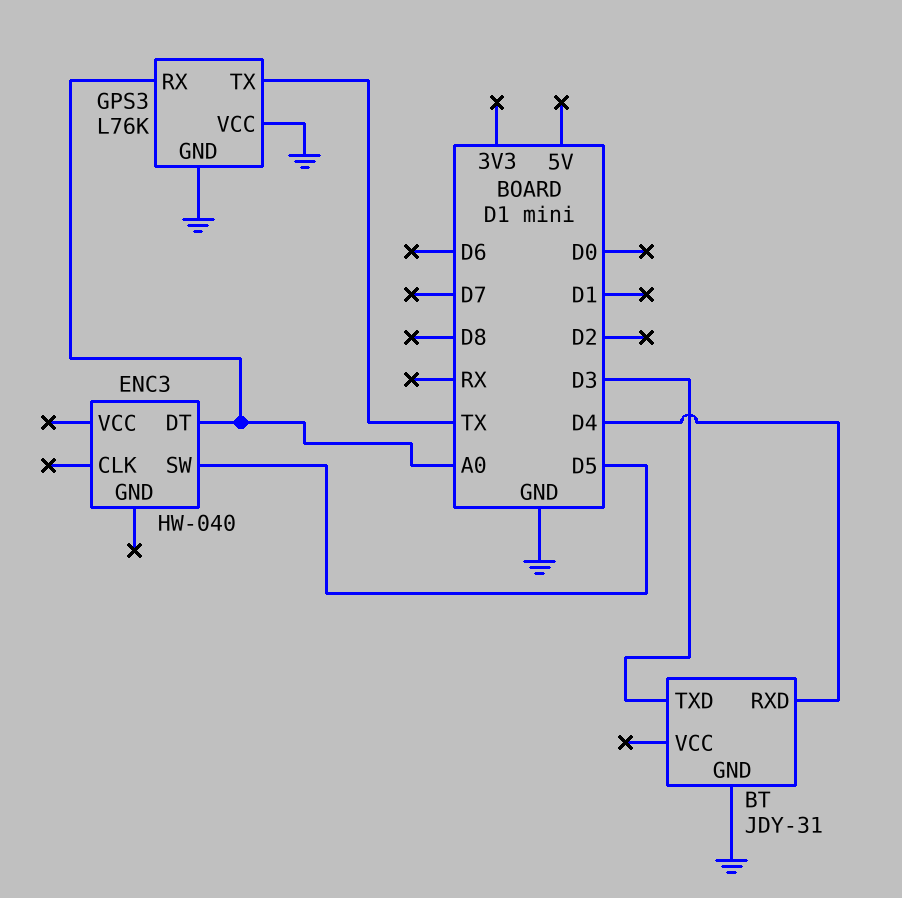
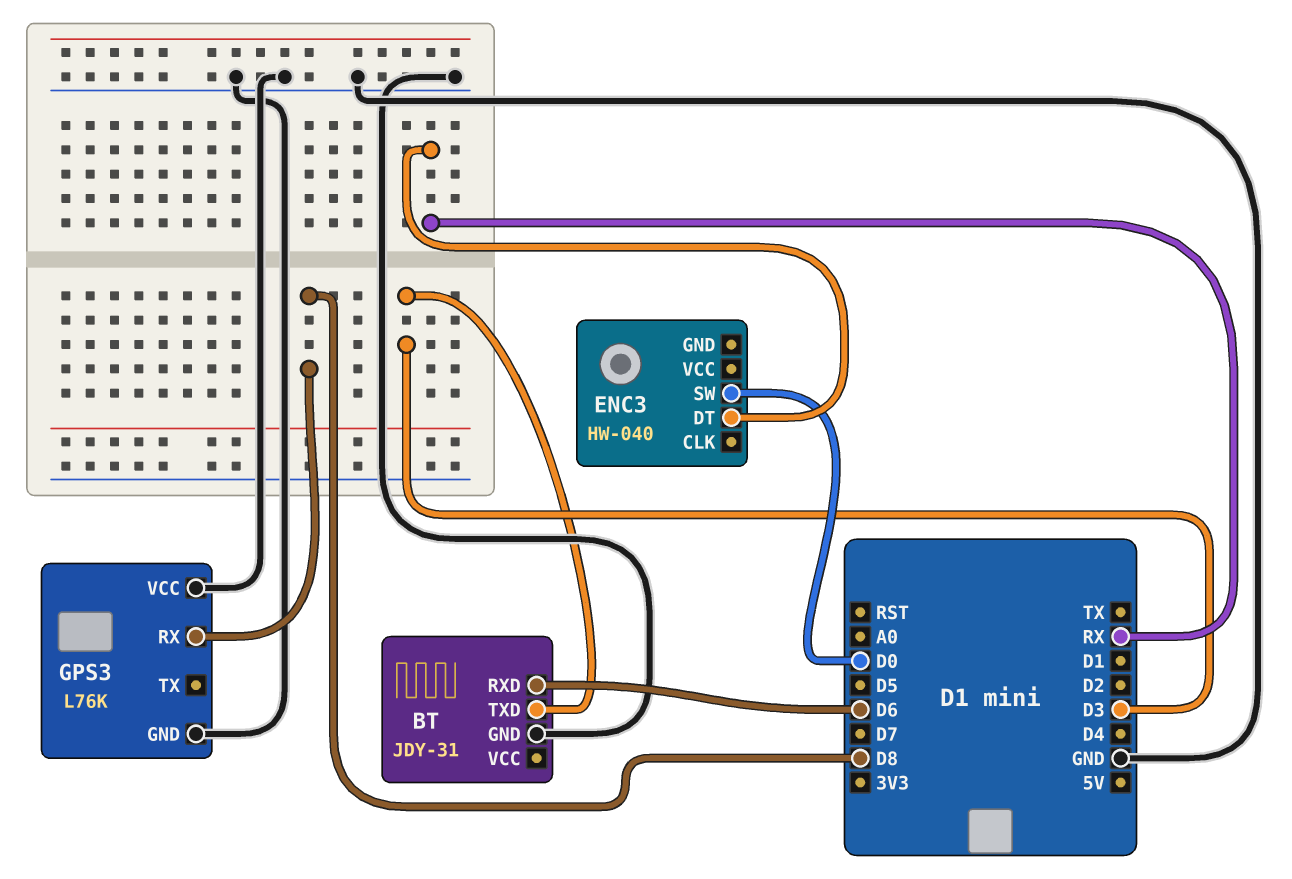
BT pin RXD: D4 -> D6
ENC3 pin DT: A0 -> RX
ENC3 pin SW: D5 -> D0
GPS3 pin RX: A0 -> D8
GPS3 pin TX: TX -> none

